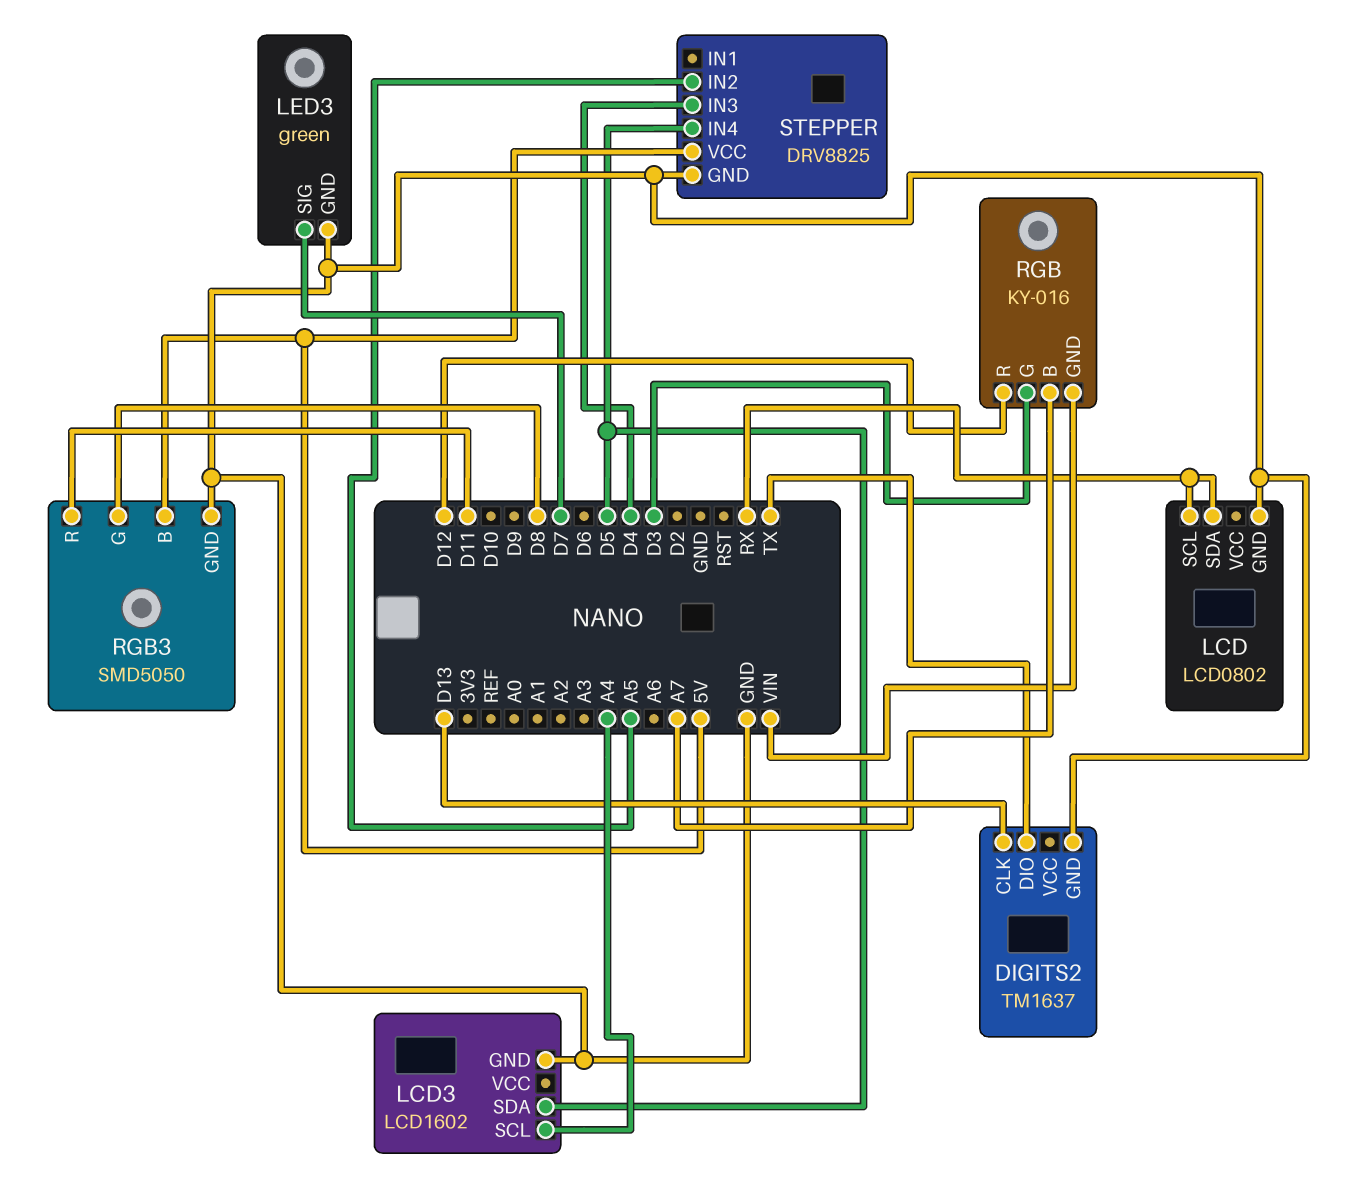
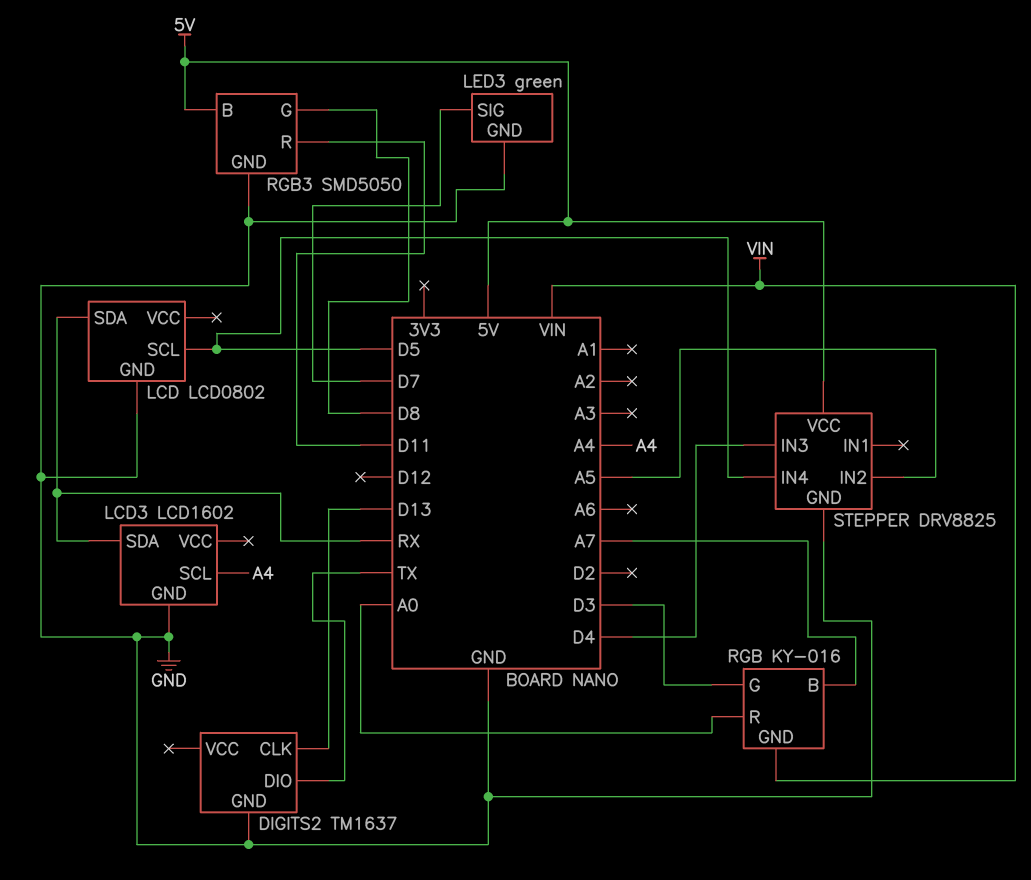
LCD pin SCL: RX -> D5
LCD3 pin SDA: D5 -> RX
RGB pin R: D12 -> A0

